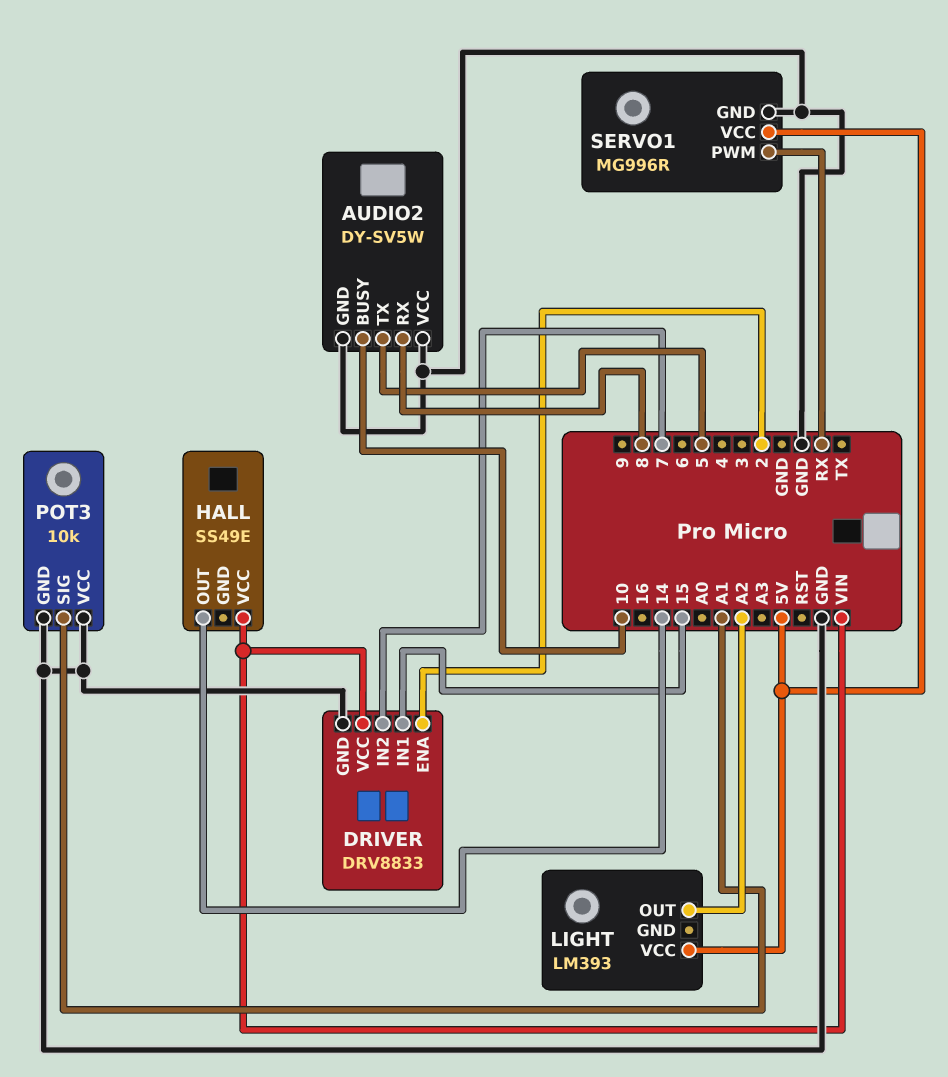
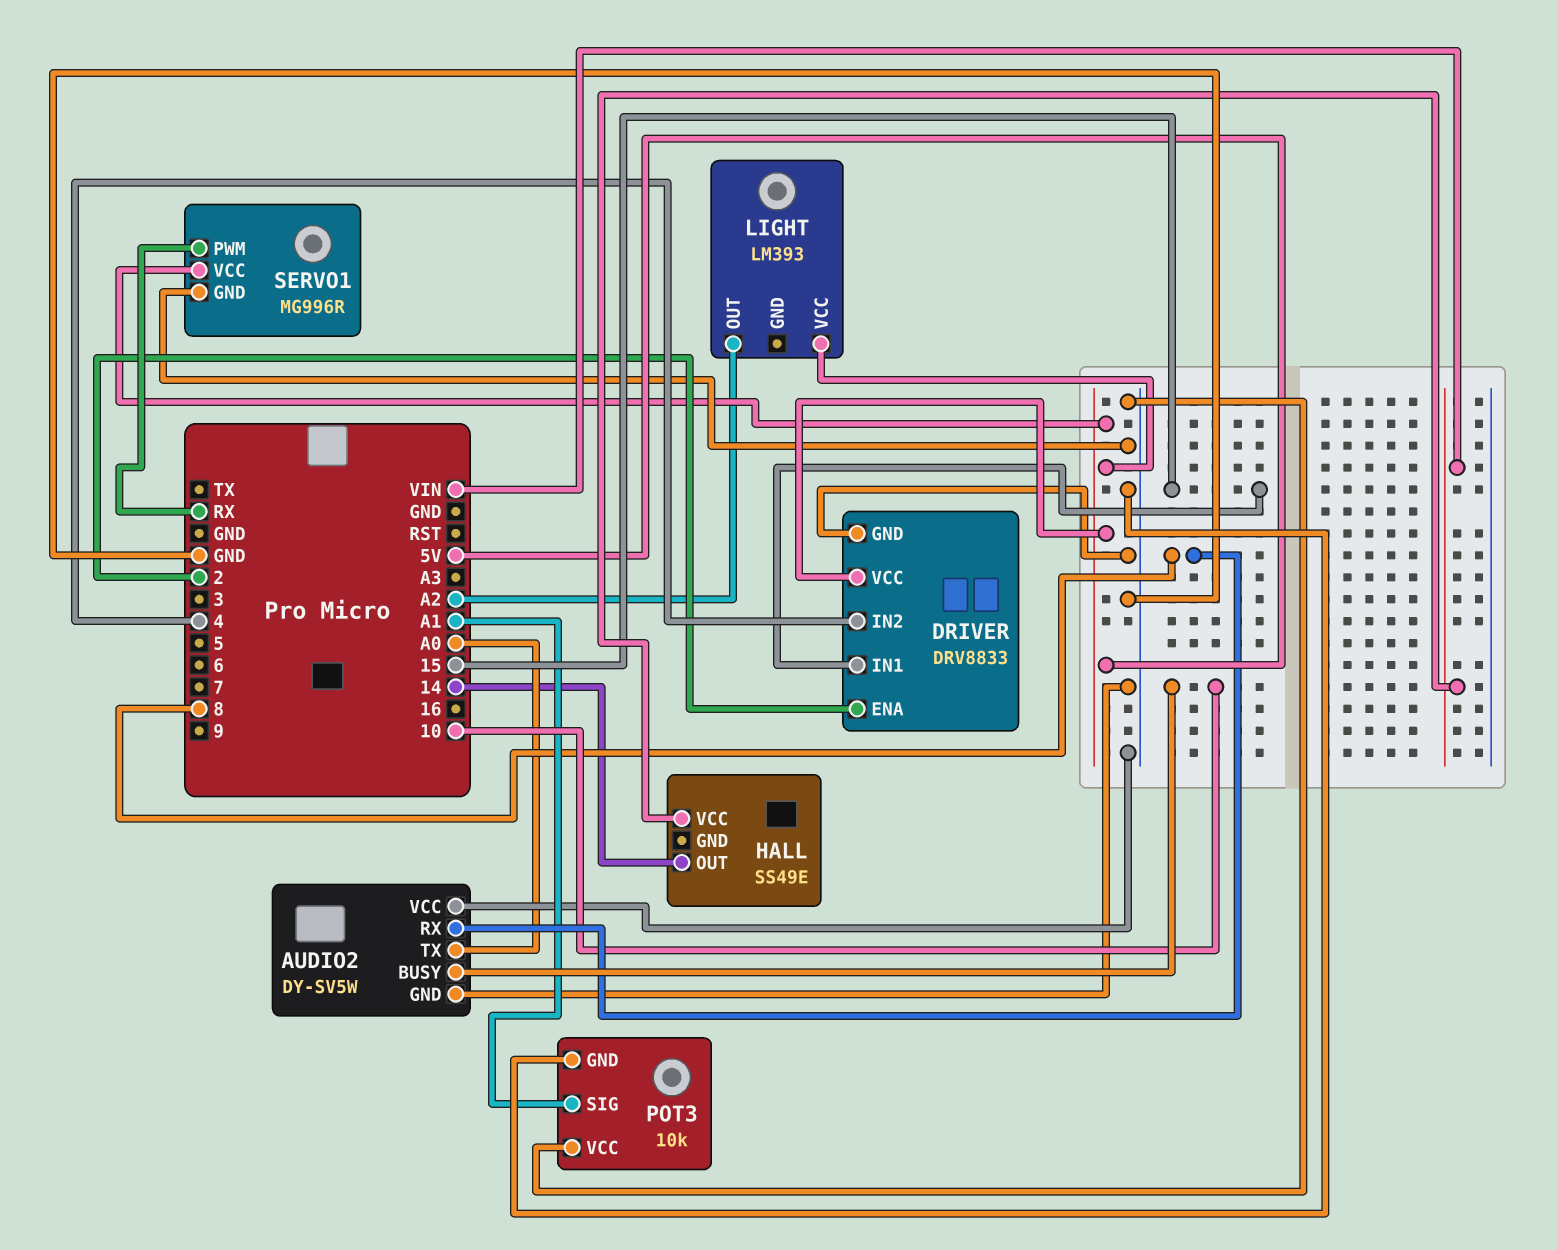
AUDIO2 pin TX: 5 -> A0
DRIVER pin IN2: 7 -> 4
DRIVER pin VCC: VIN -> 5V

